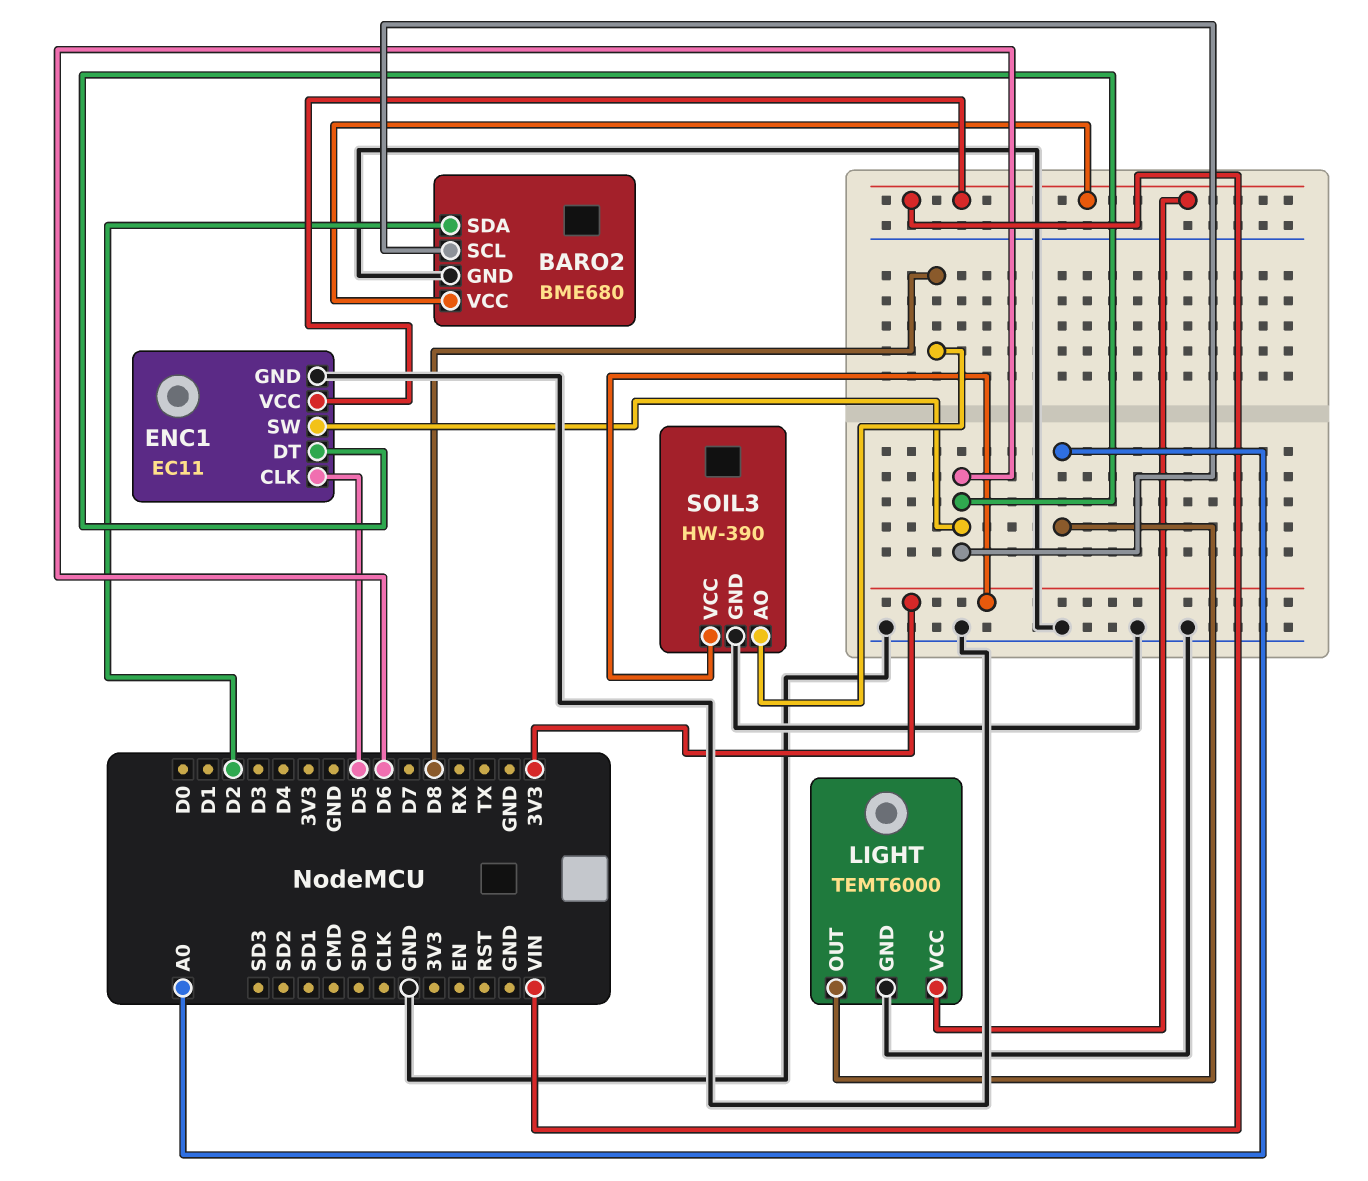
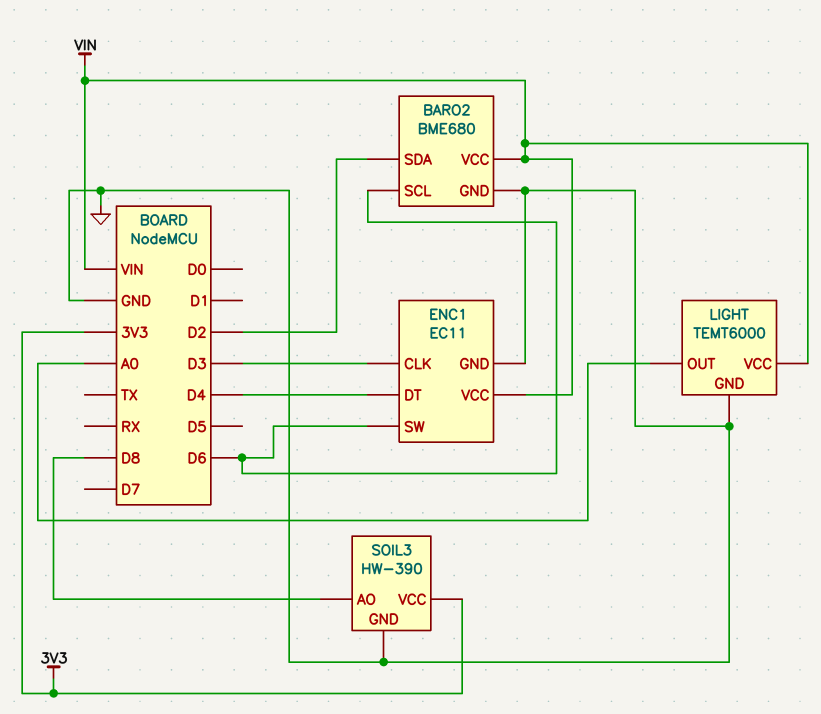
ENC1 pin CLK: D5 -> D3
ENC1 pin DT: D6 -> D4

